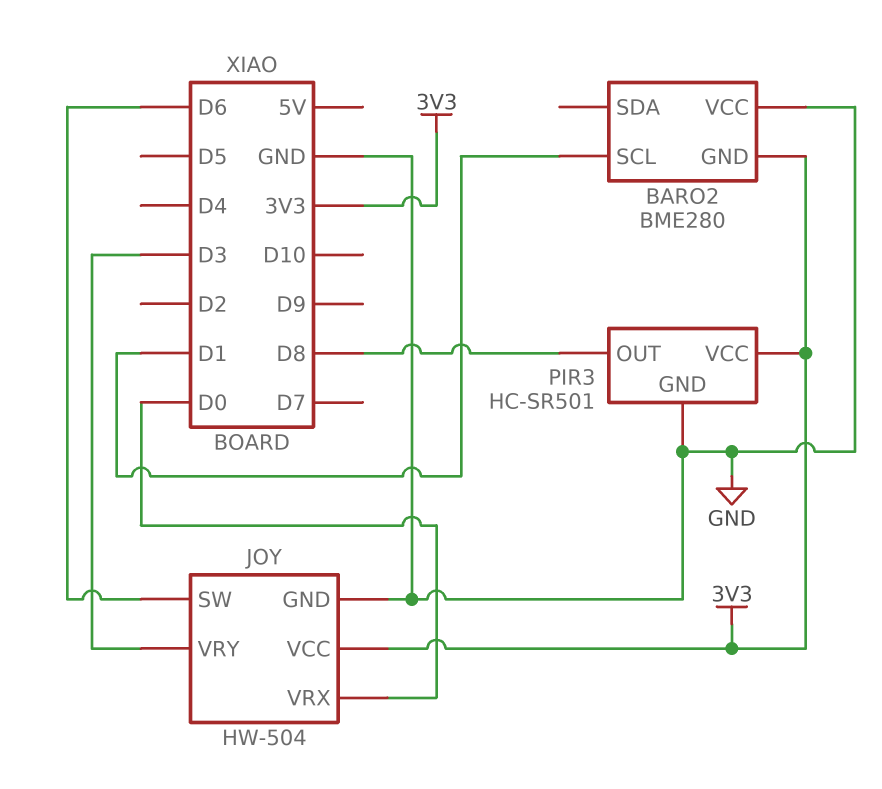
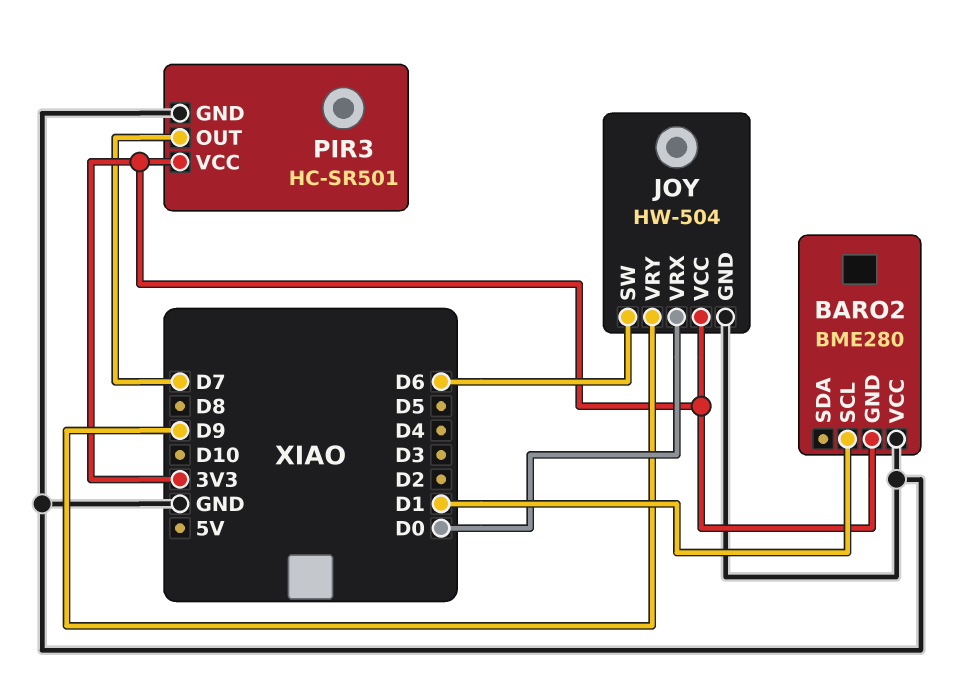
JOY pin VRY: D3 -> D9
PIR3 pin OUT: D8 -> D7

